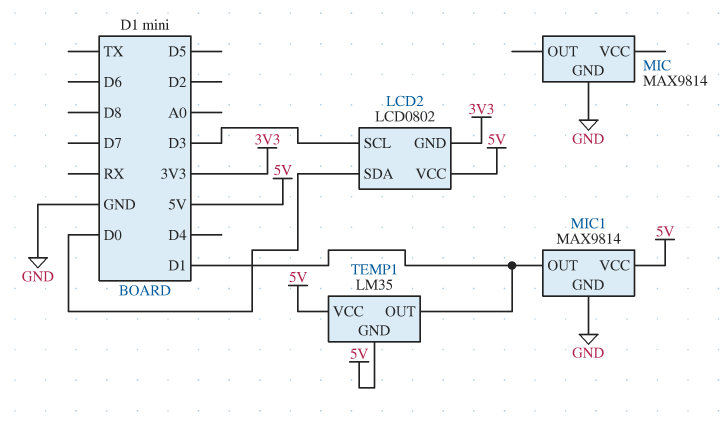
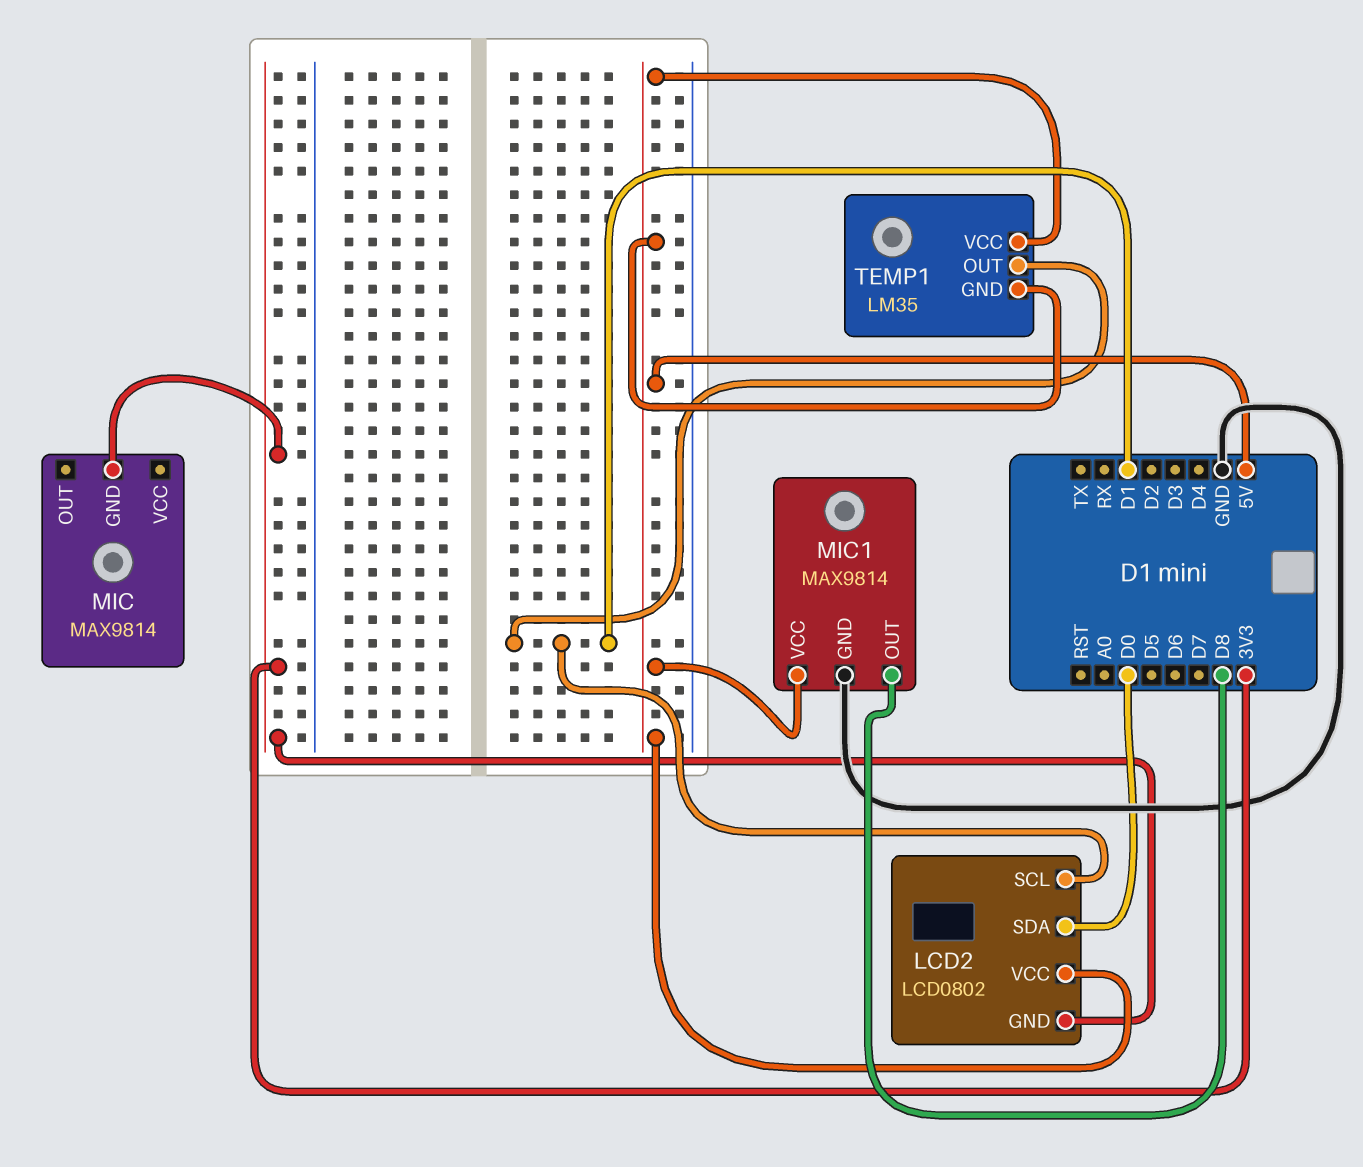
LCD2 pin SCL: D3 -> D1
MIC pin GND: GND -> 3V3
MIC1 pin OUT: D1 -> D8

